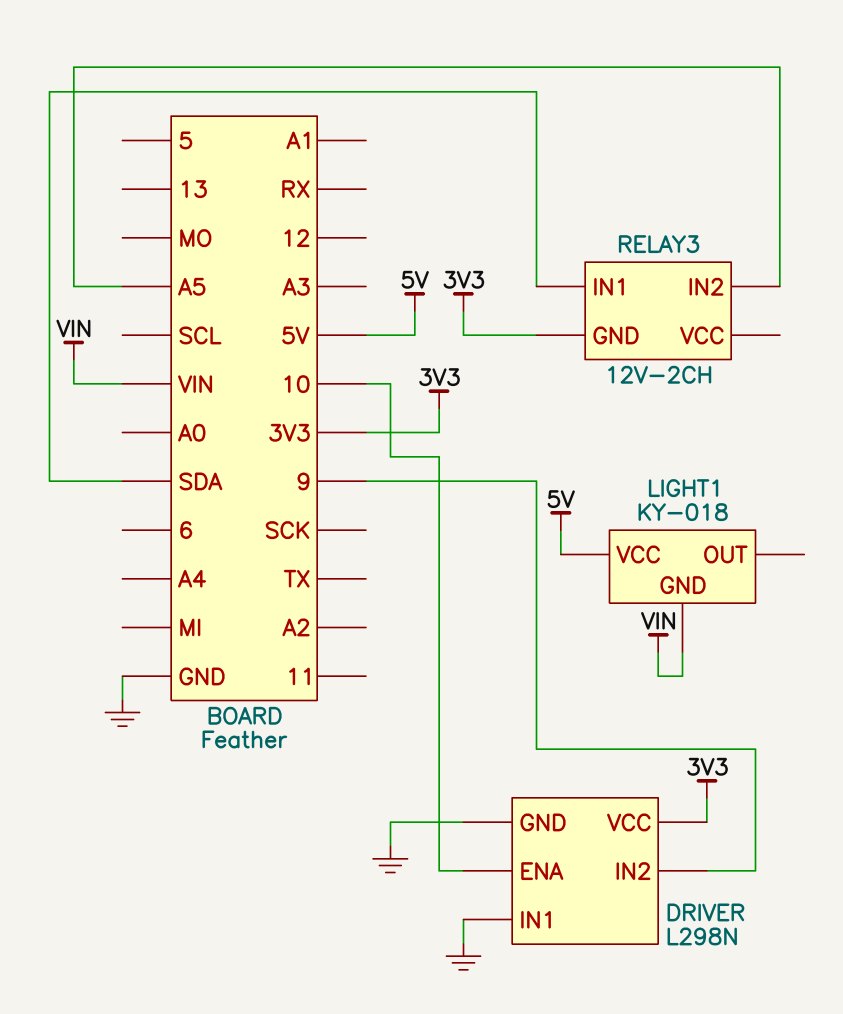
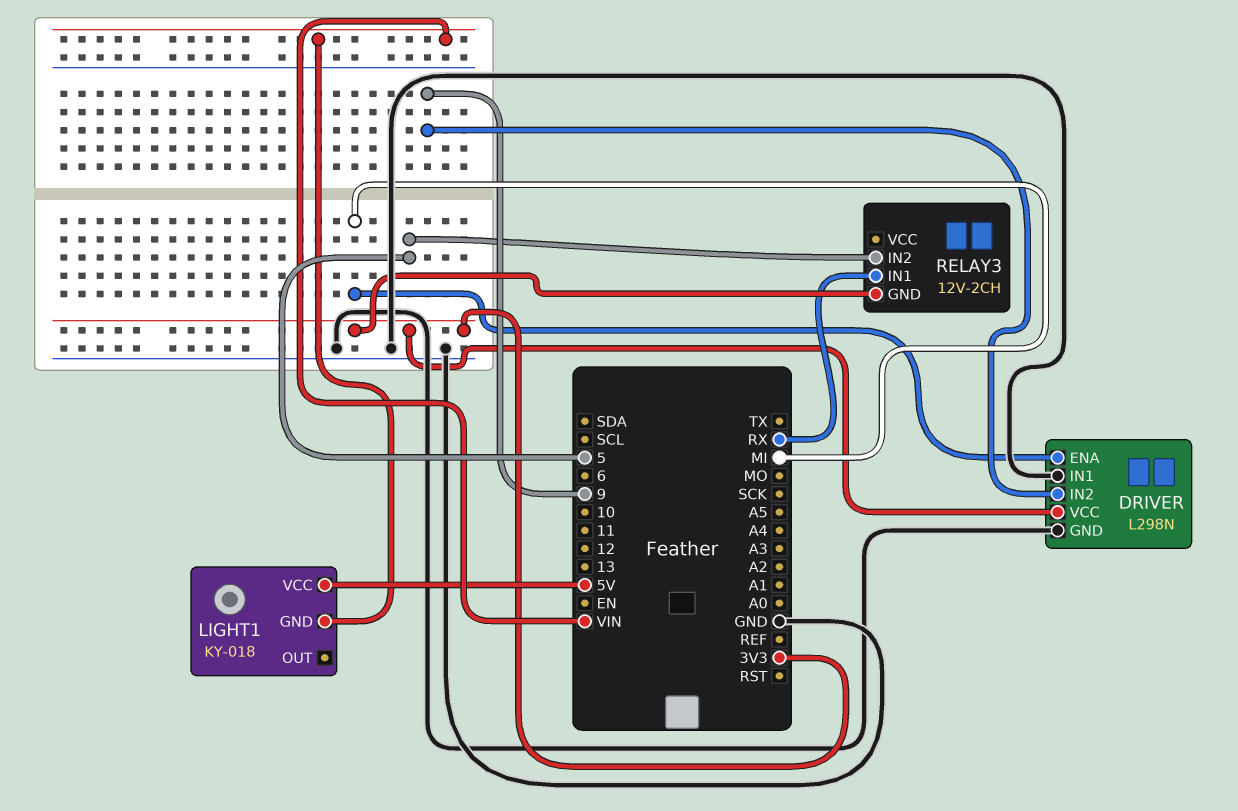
DRIVER pin ENA: 10 -> MI
RELAY3 pin IN1: SDA -> RX
RELAY3 pin IN2: A5 -> 5

